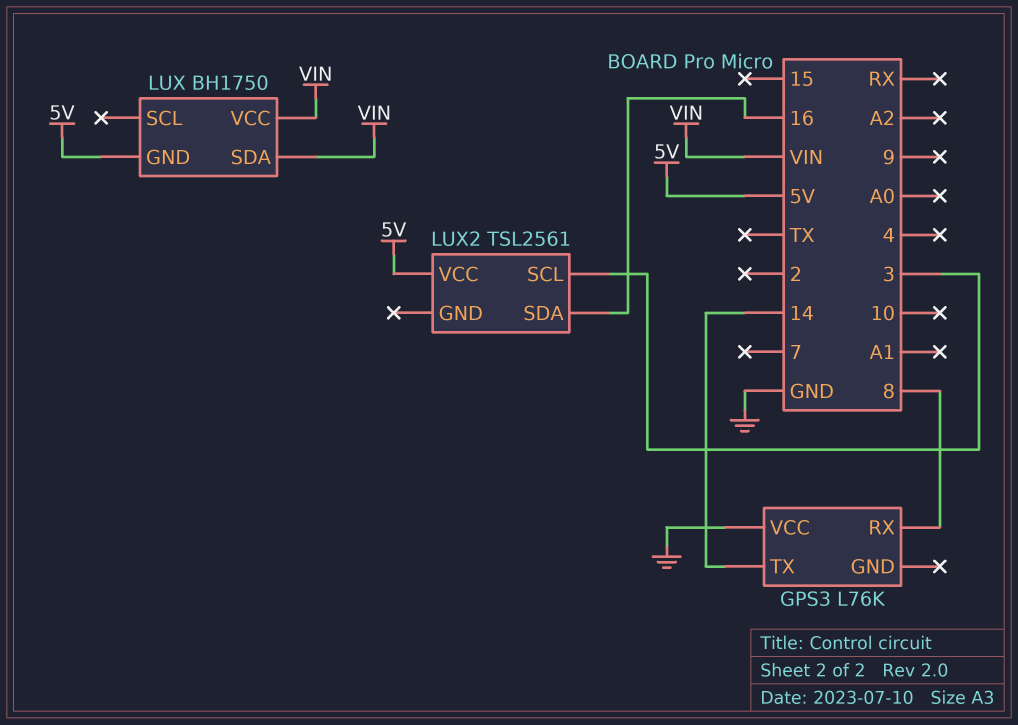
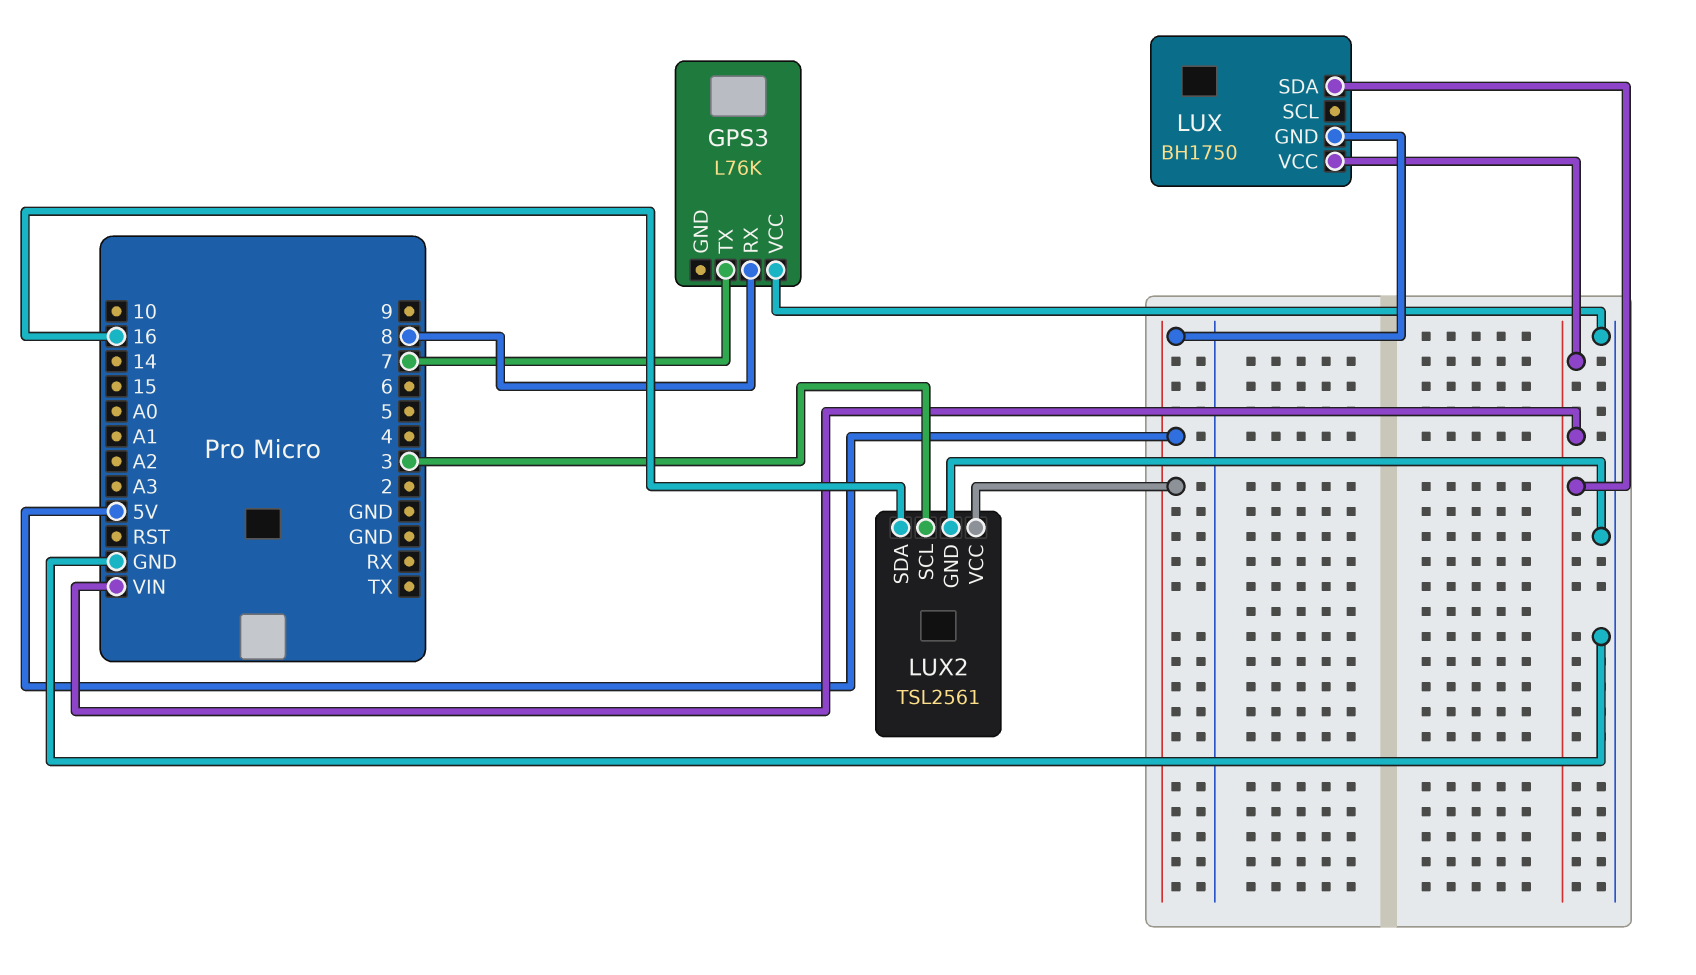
GPS3 pin TX: 14 -> 7
LUX2 pin GND: none -> GND

